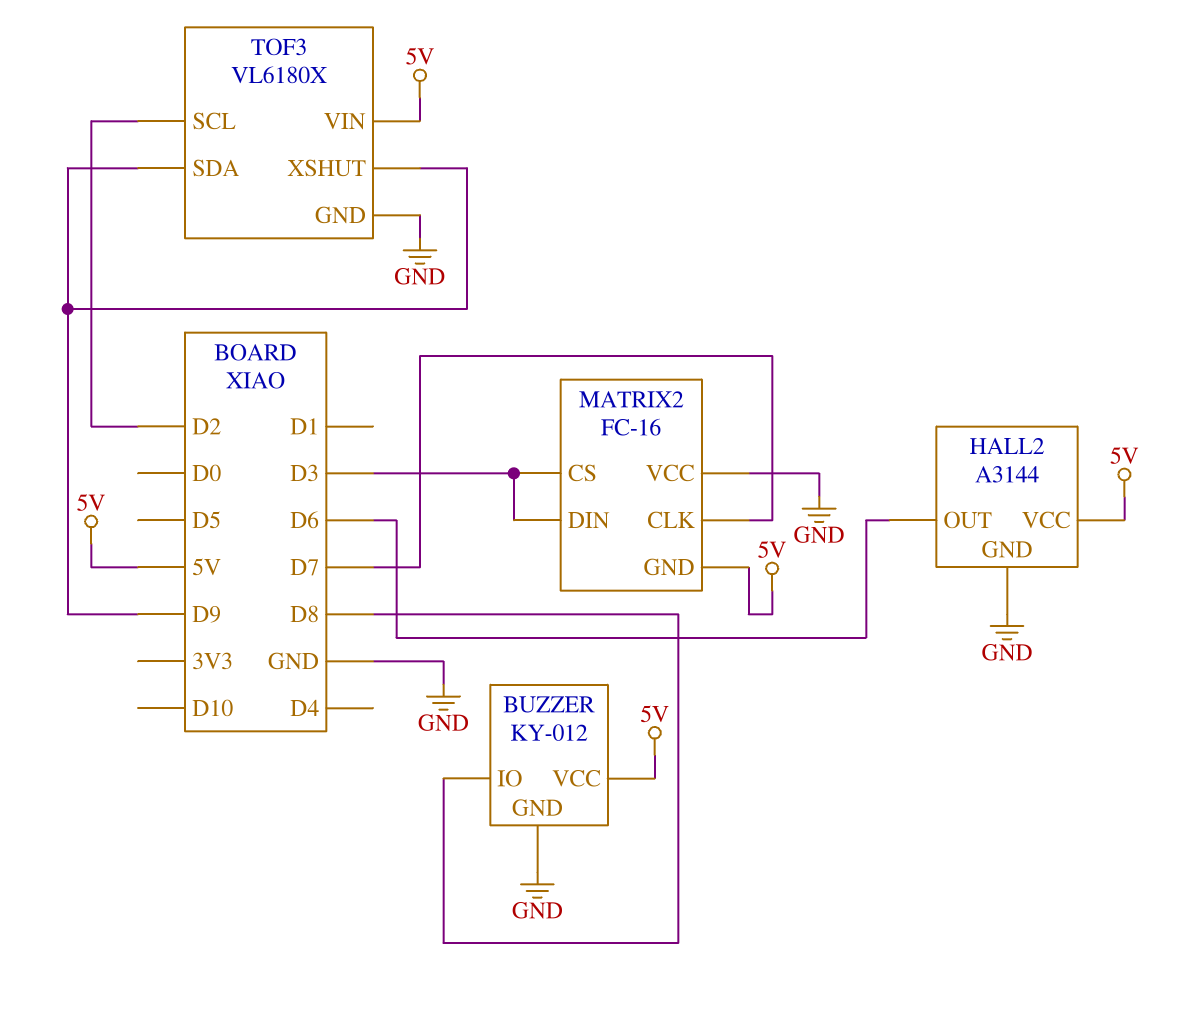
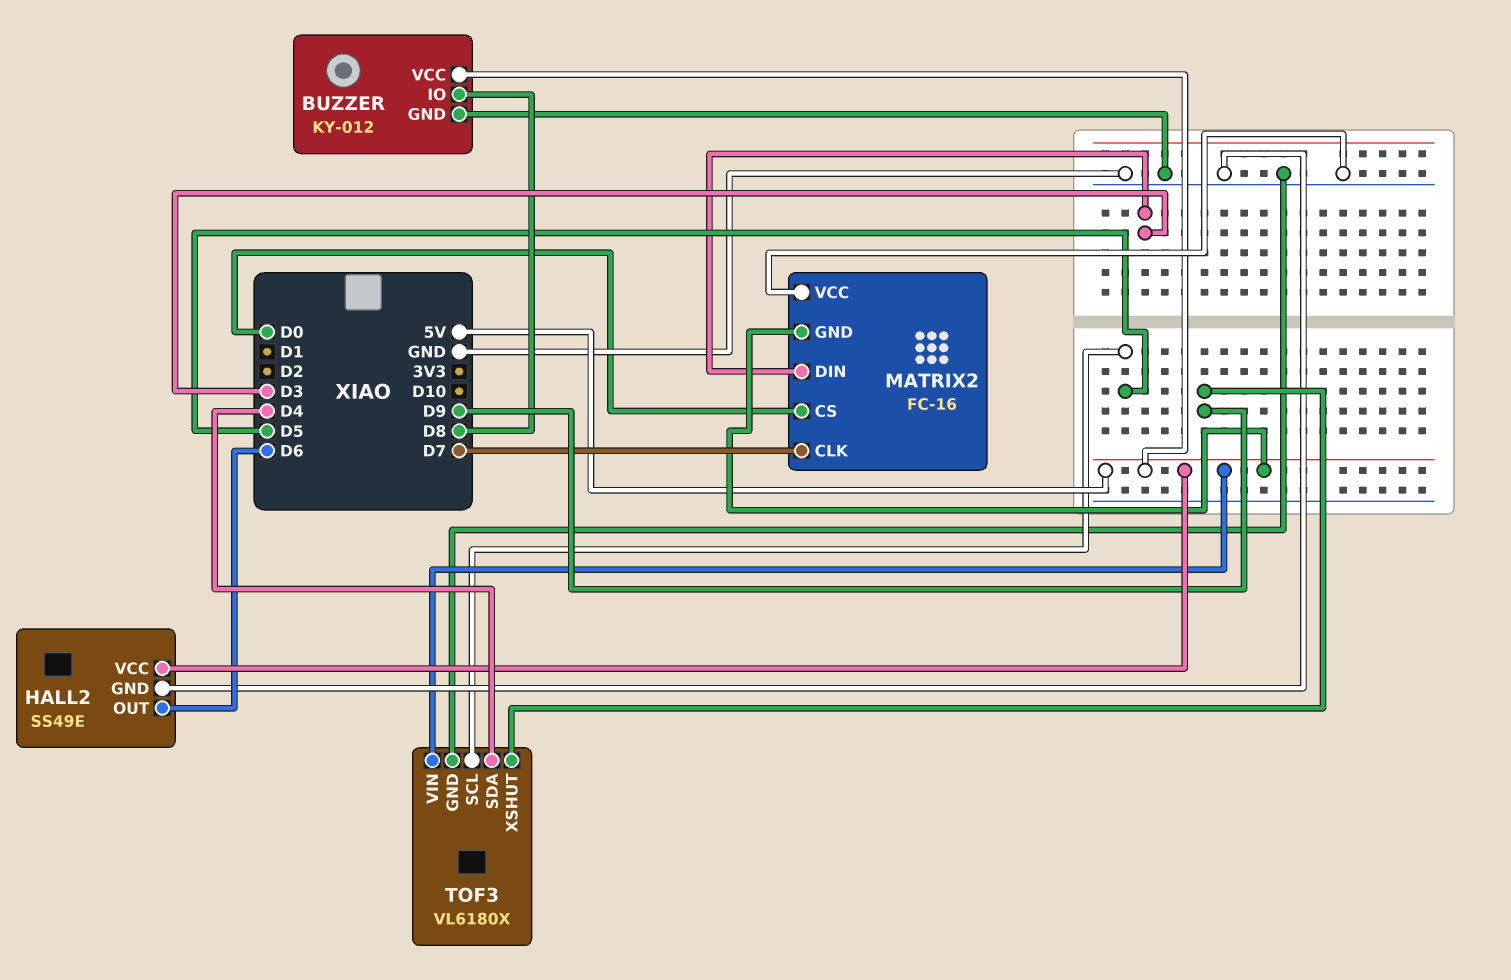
HALL2: A3144 -> SS49E
MATRIX2 pin CS: D3 -> D0
TOF3 pin SCL: D2 -> D5
TOF3 pin SDA: D9 -> D4

